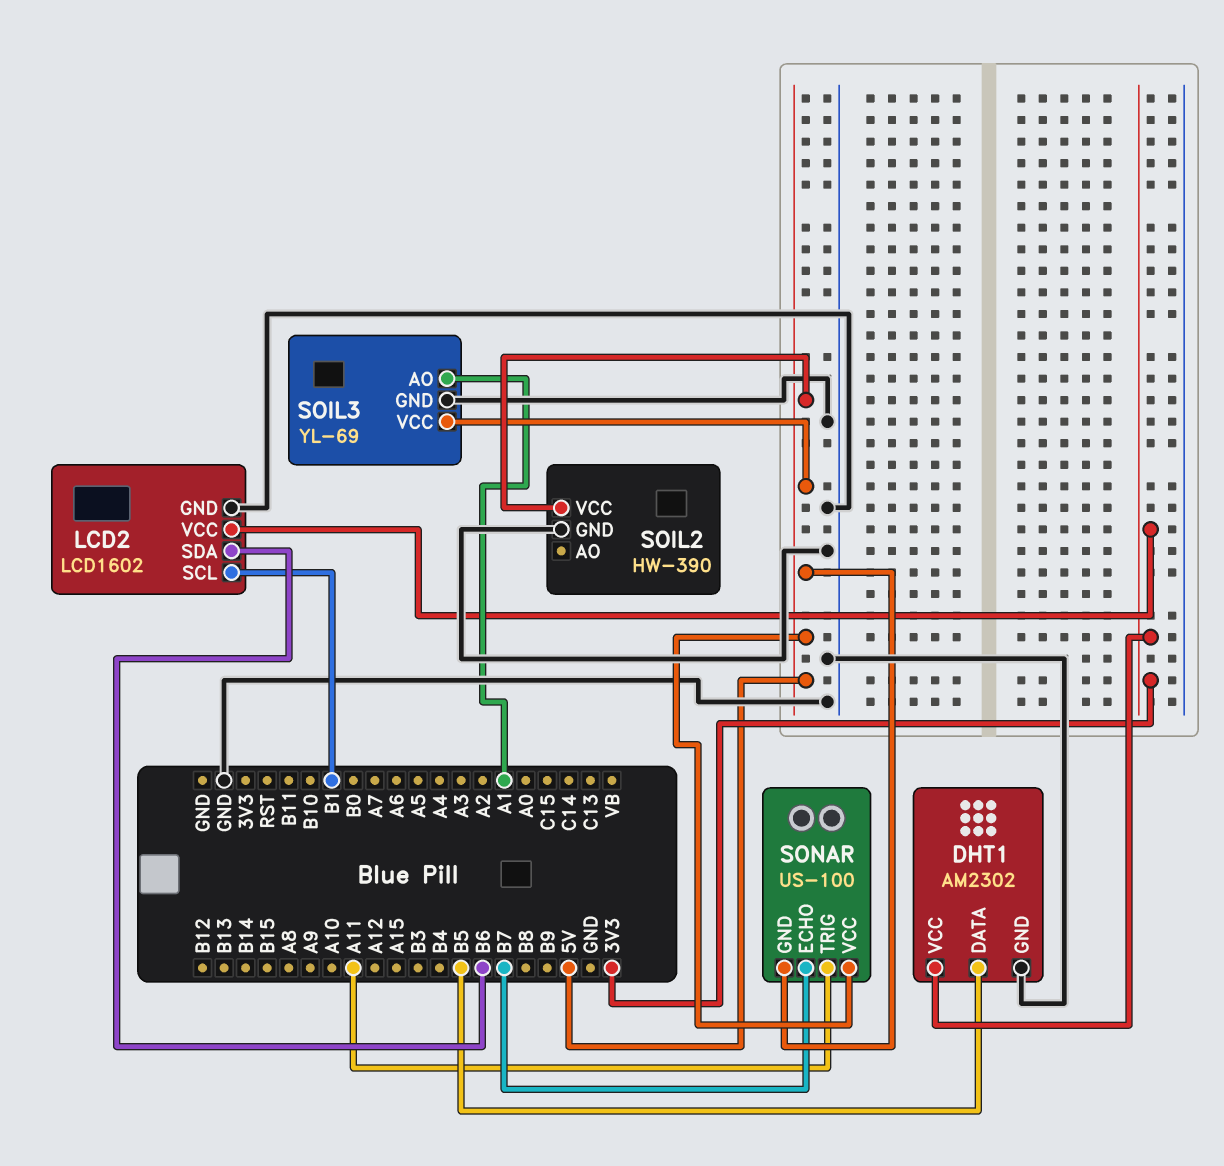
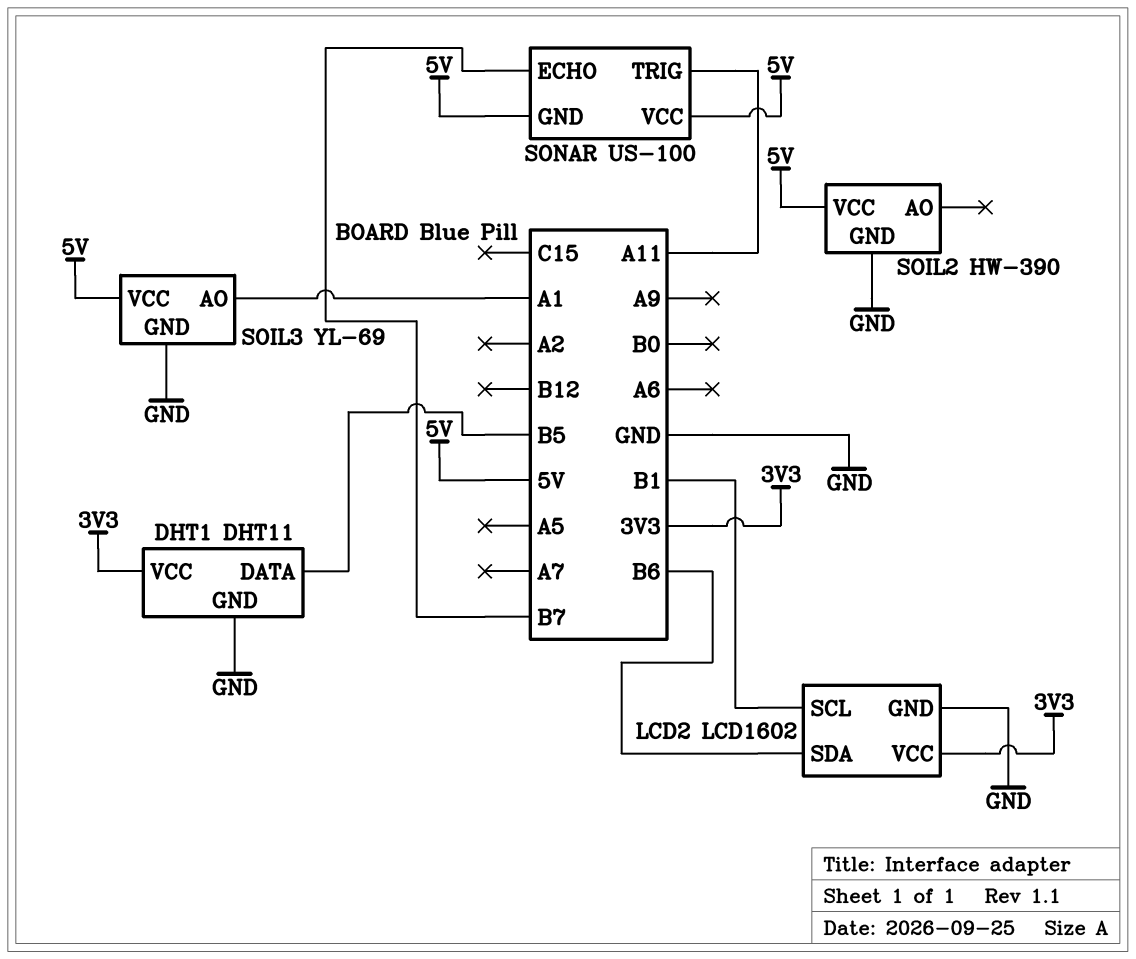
DHT1: AM2302 -> DHT11

